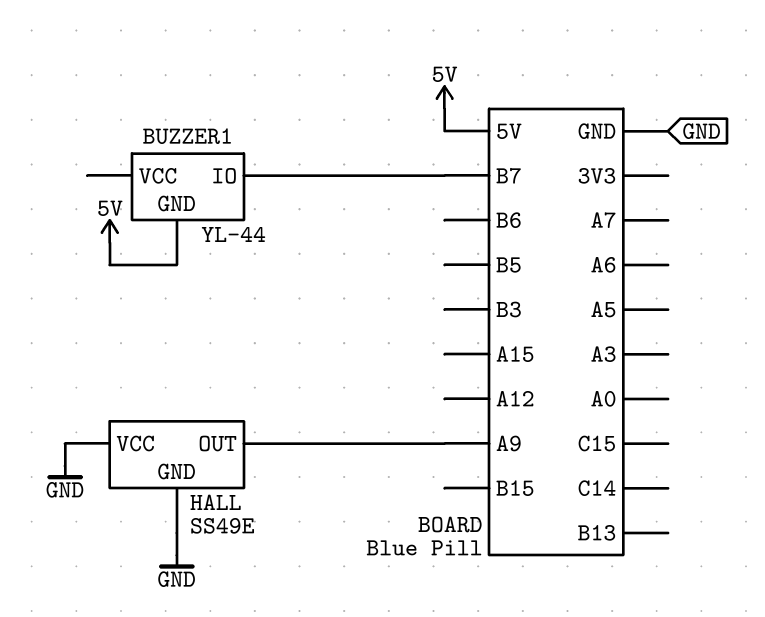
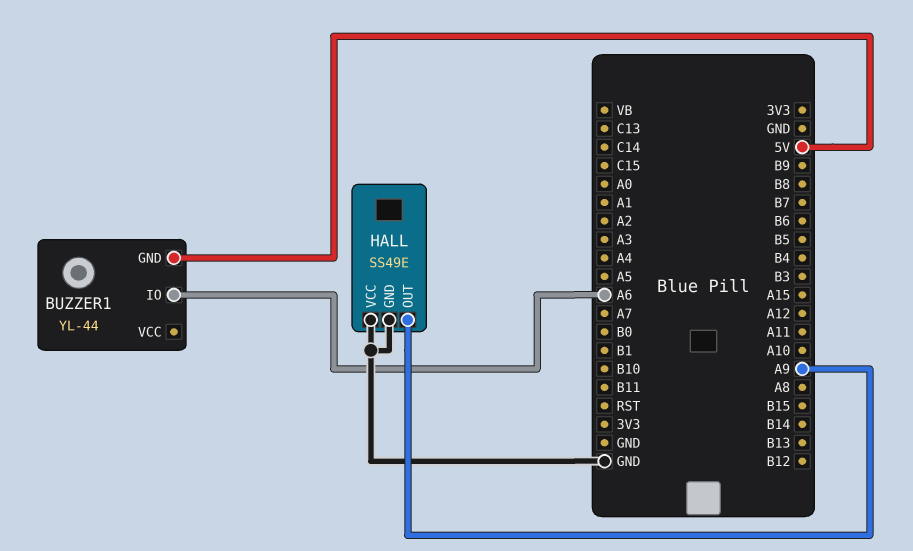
BUZZER1 pin IO: B7 -> A6

